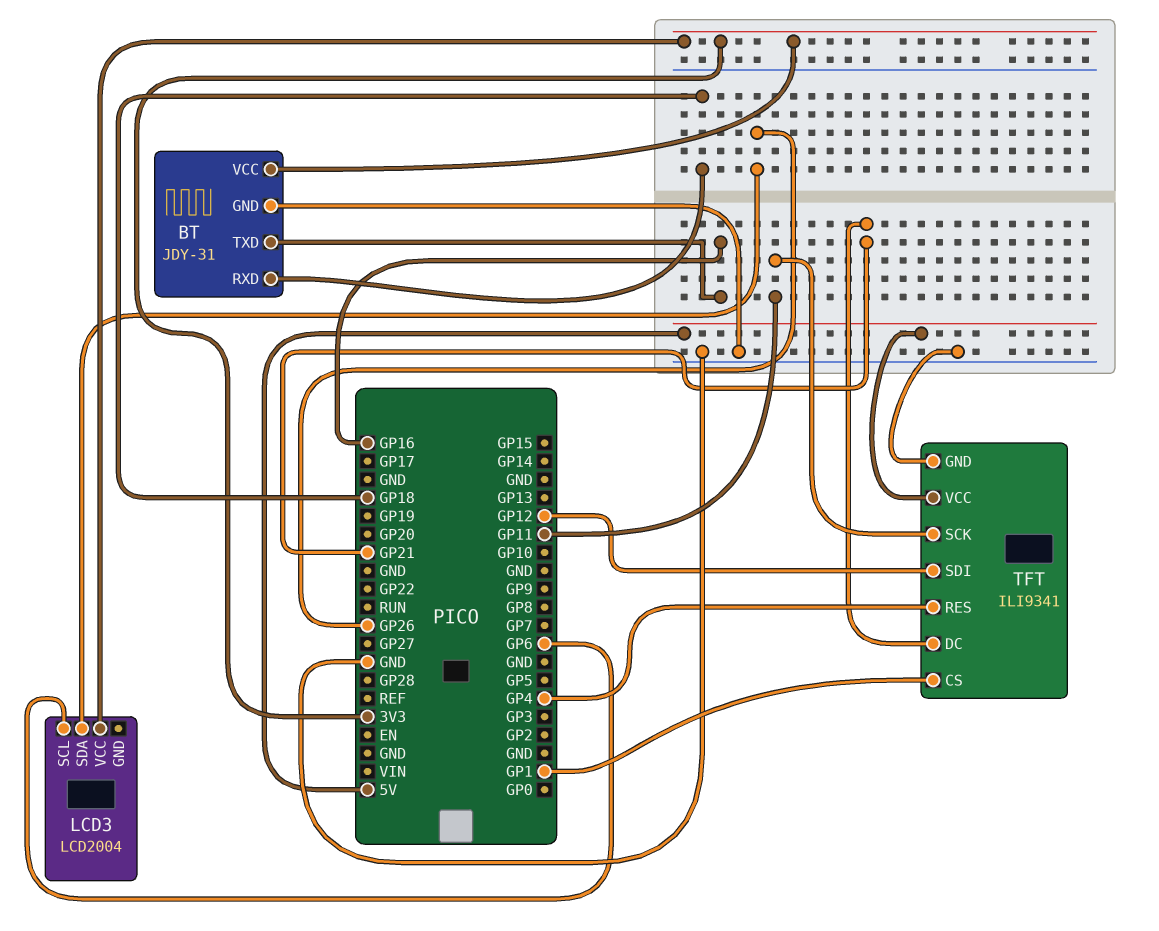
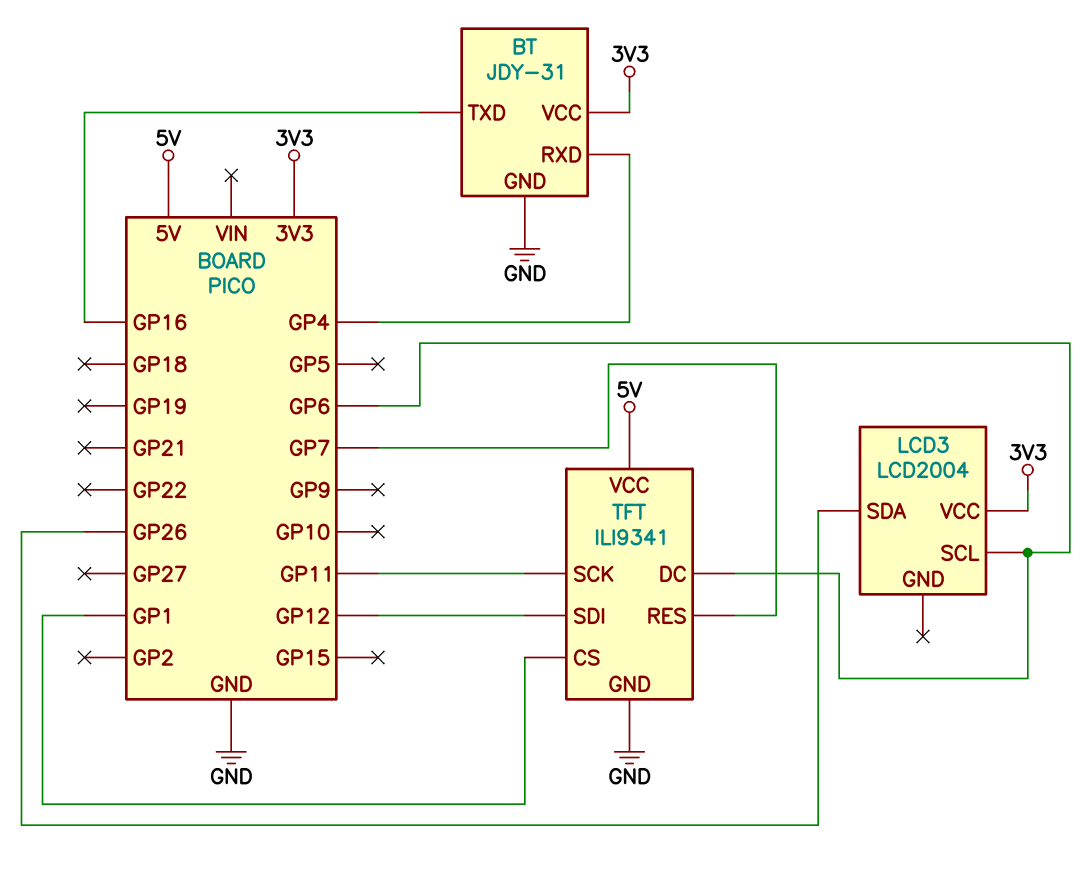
BT pin RXD: GP18 -> GP4
TFT pin DC: GP21 -> GP6
TFT pin RES: GP4 -> GP7

